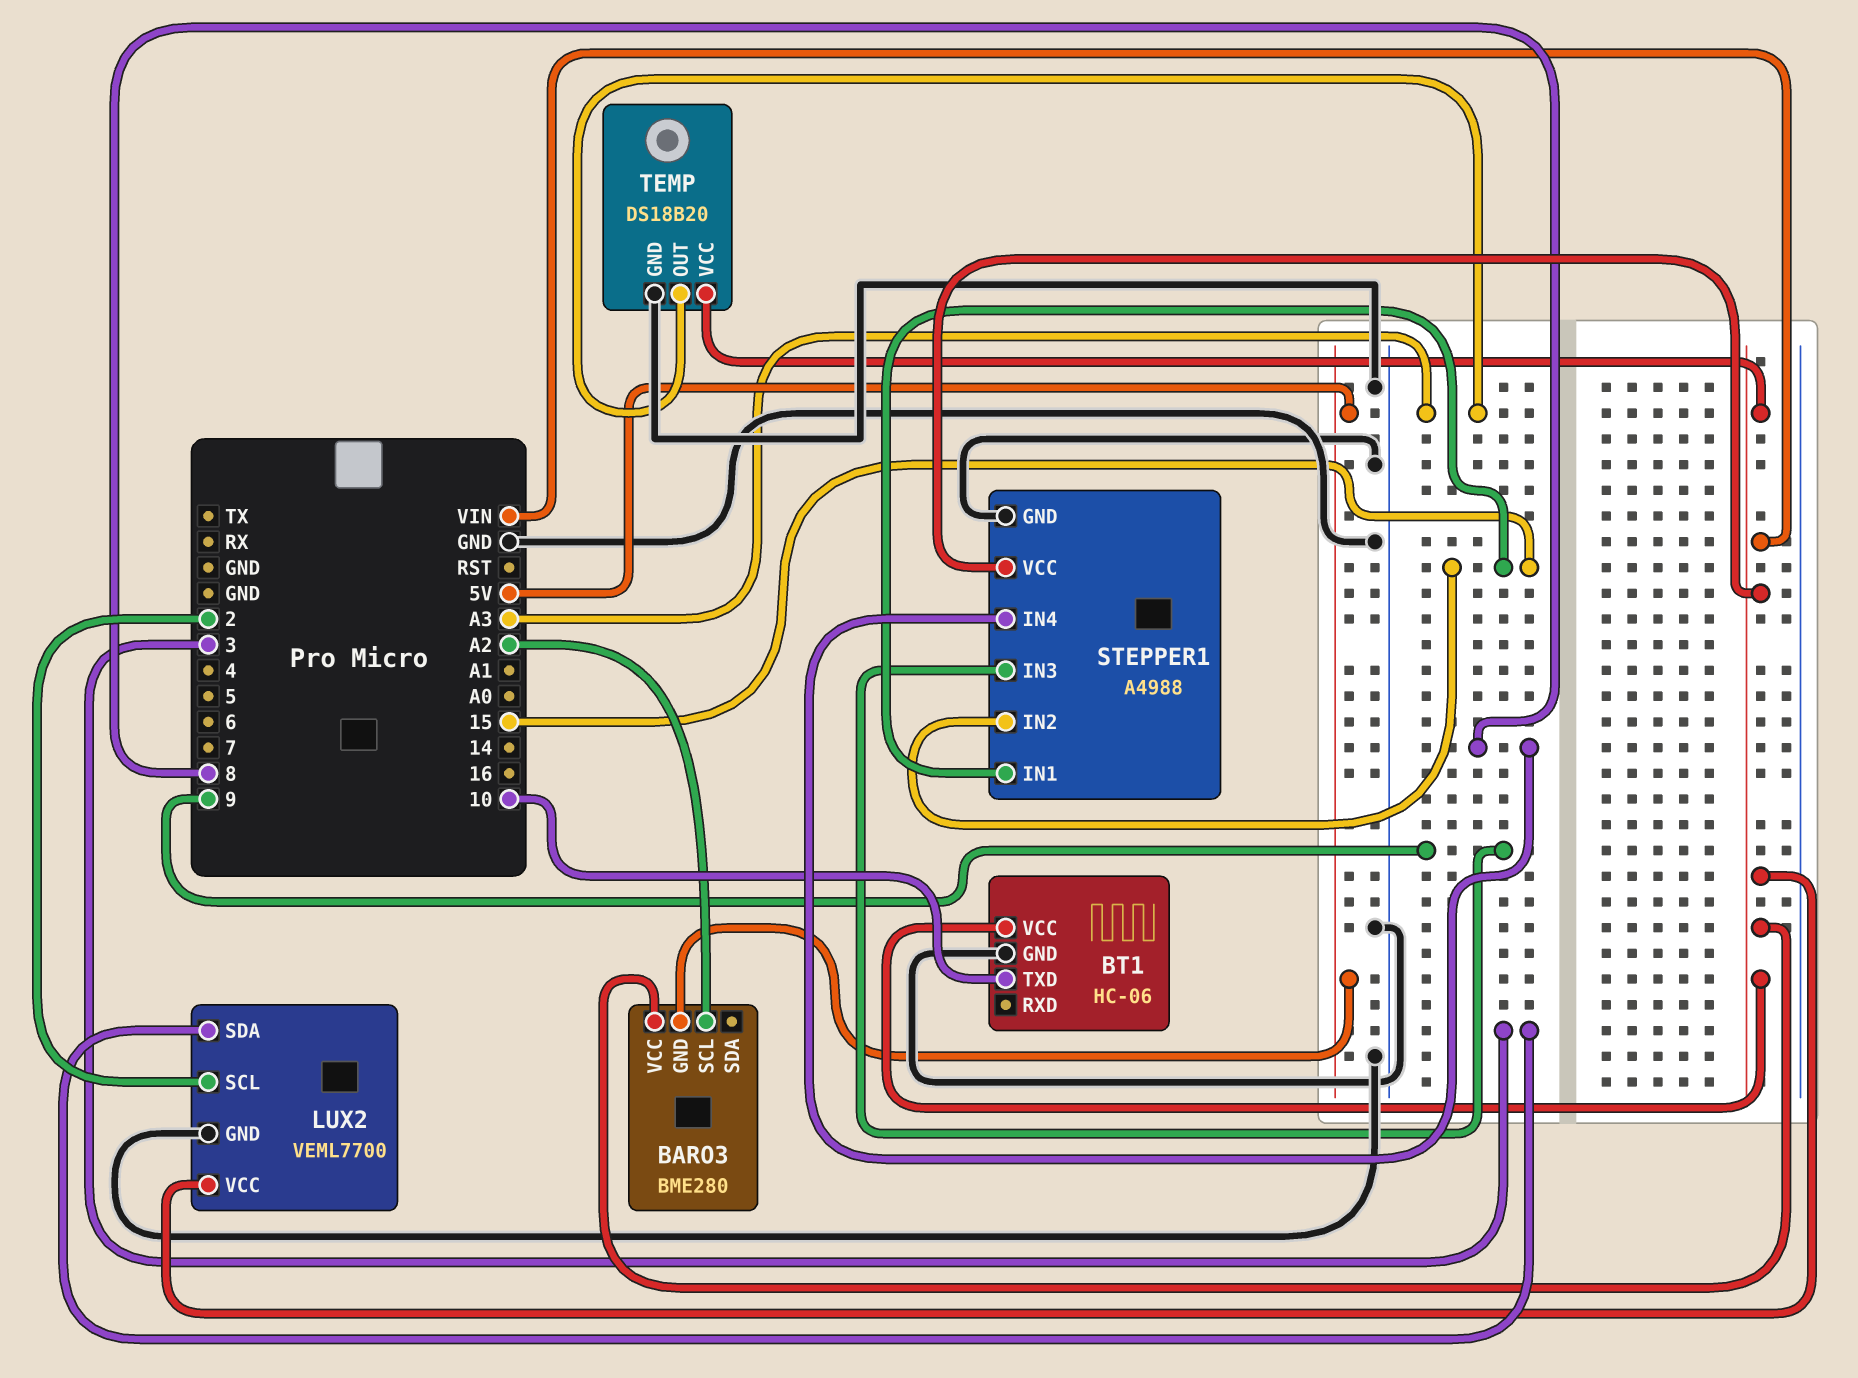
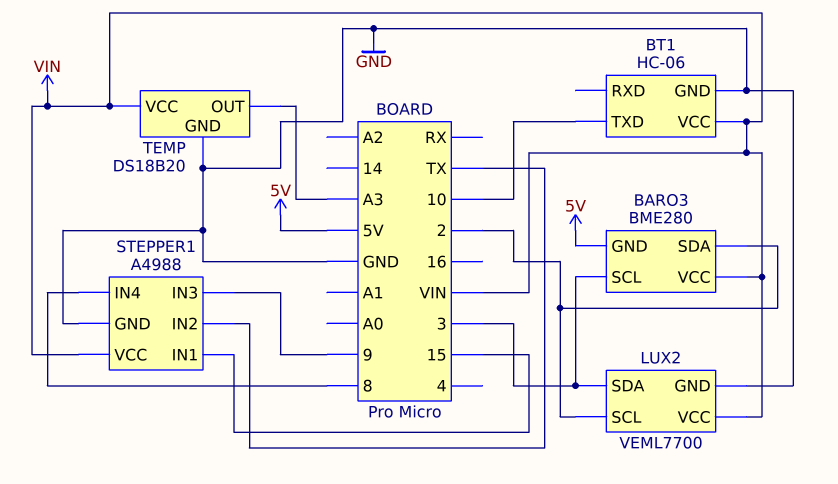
BARO3 pin SCL: A2 -> 3
BARO3 pin SDA: none -> 2
STEPPER1 pin IN2: 15 -> TX

